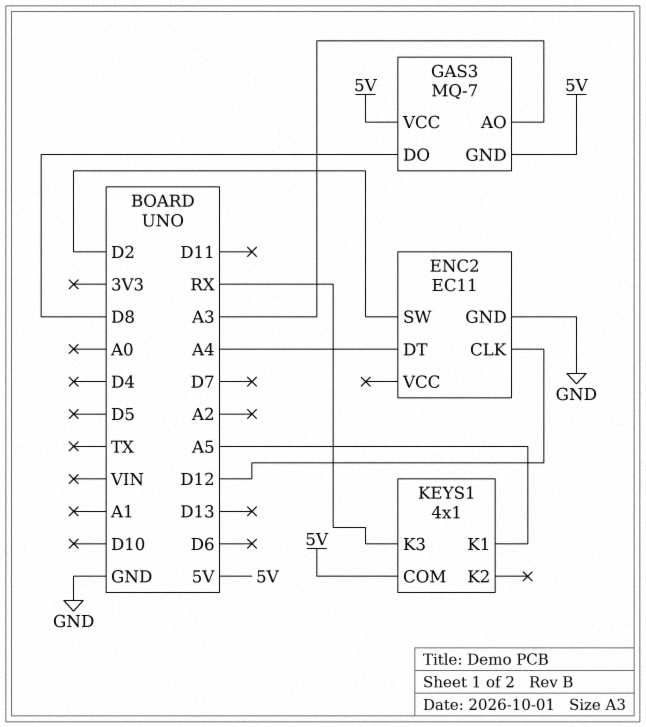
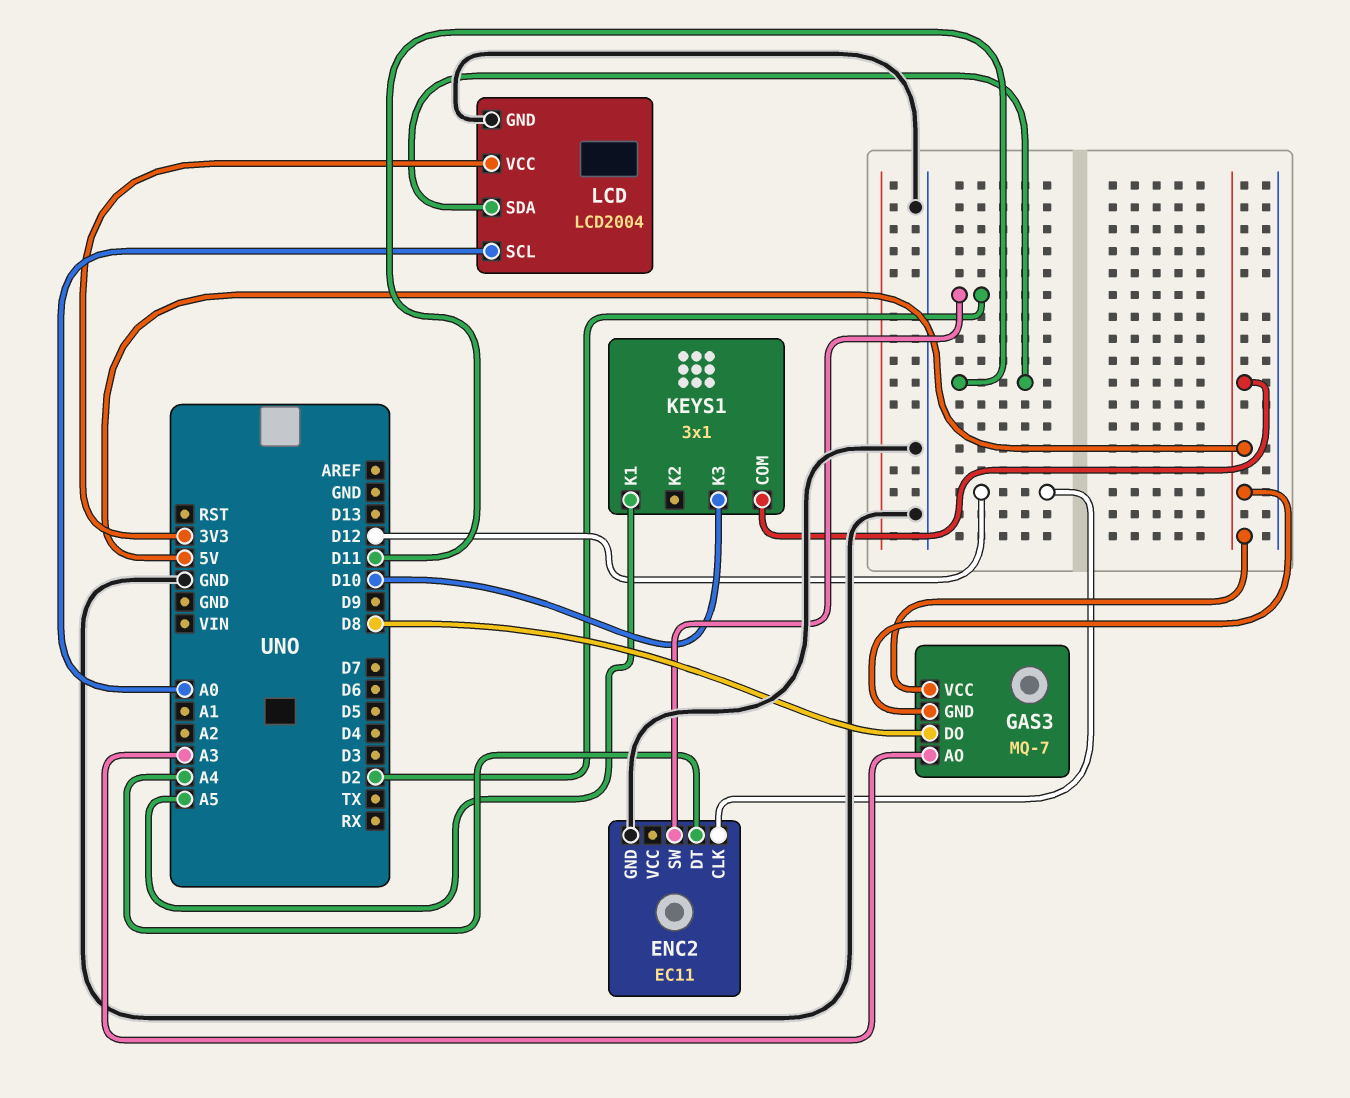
KEYS1: 4x1 -> 3x1
KEYS1 pin K3: RX -> D10
LCD: none -> LCD2004
LCD pin GND: none -> GND
LCD pin SCL: none -> A0
LCD pin SDA: none -> D11
LCD pin VCC: none -> 3V3

